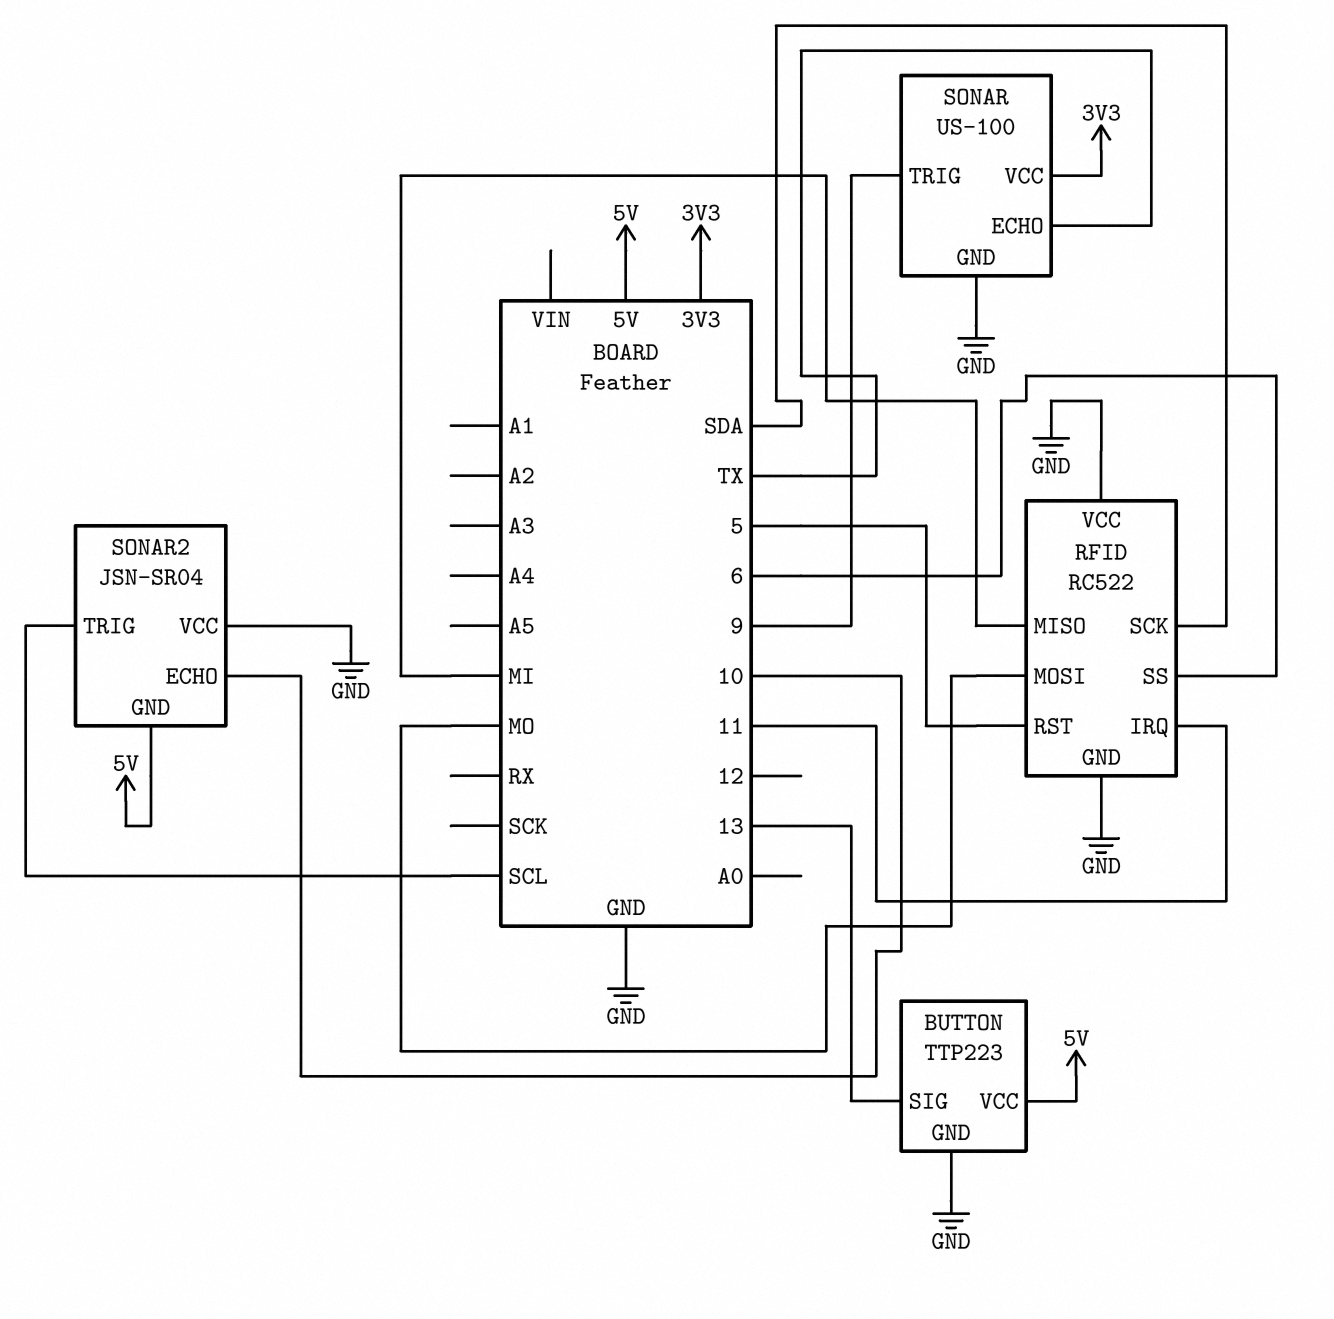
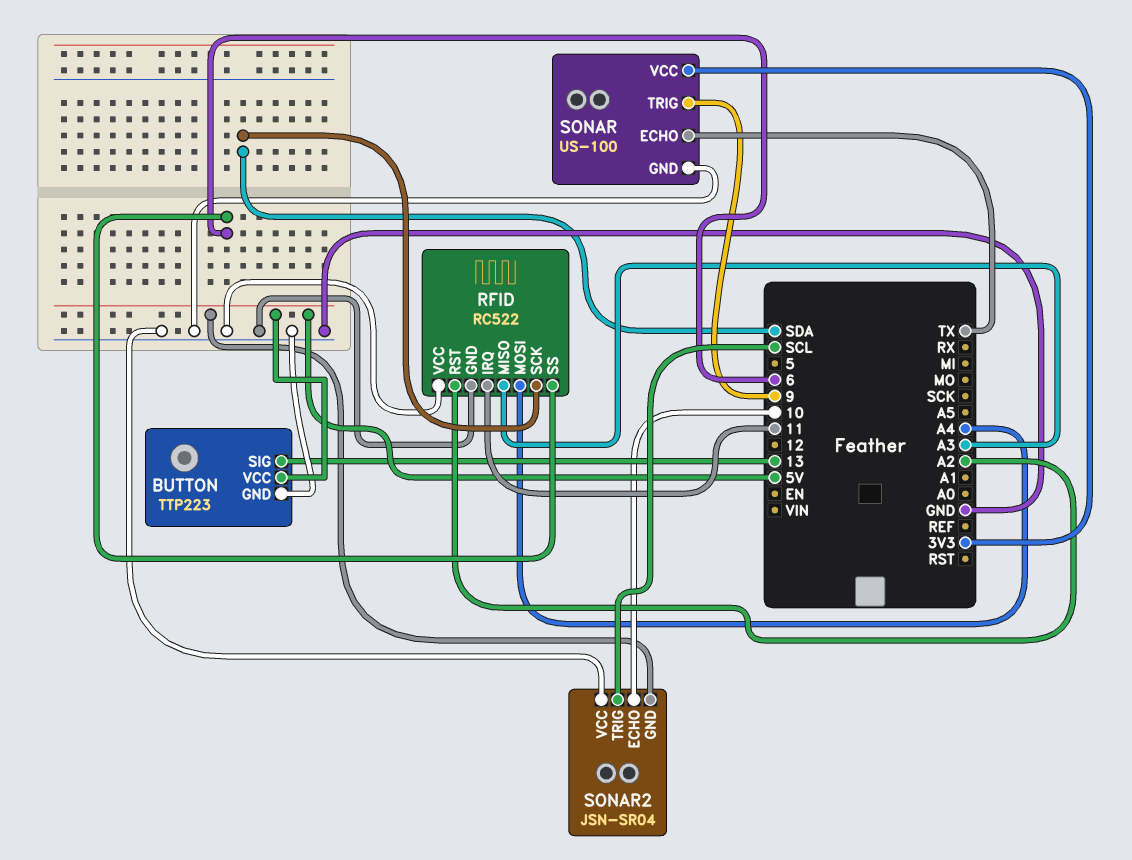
RFID pin MISO: MI -> A3
RFID pin MOSI: MO -> A4
RFID pin RST: 5 -> A2

